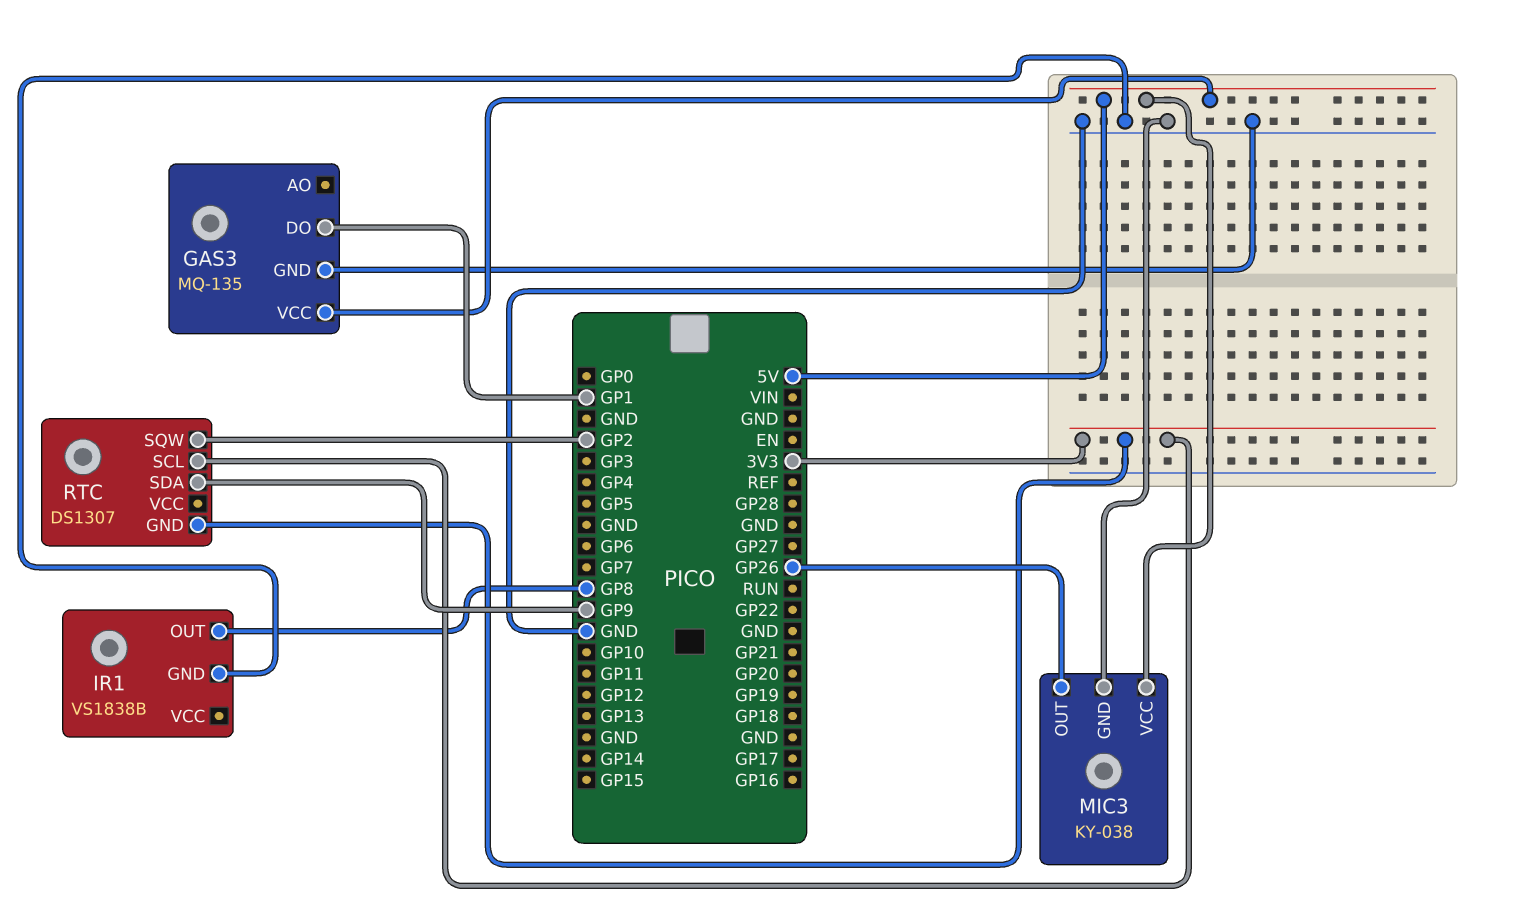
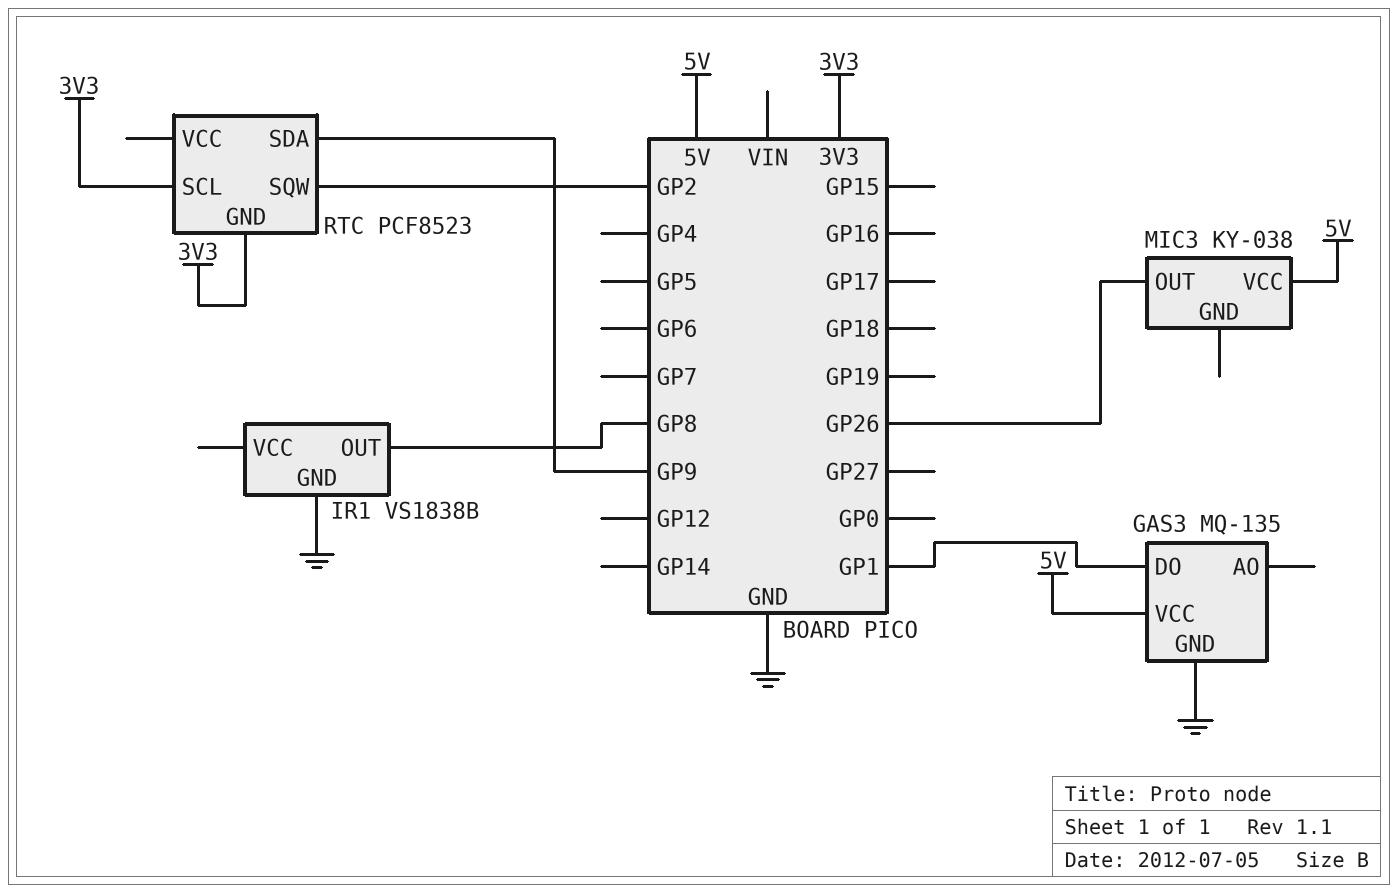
MIC3 pin GND: GND -> none
RTC: DS1307 -> PCF8523

